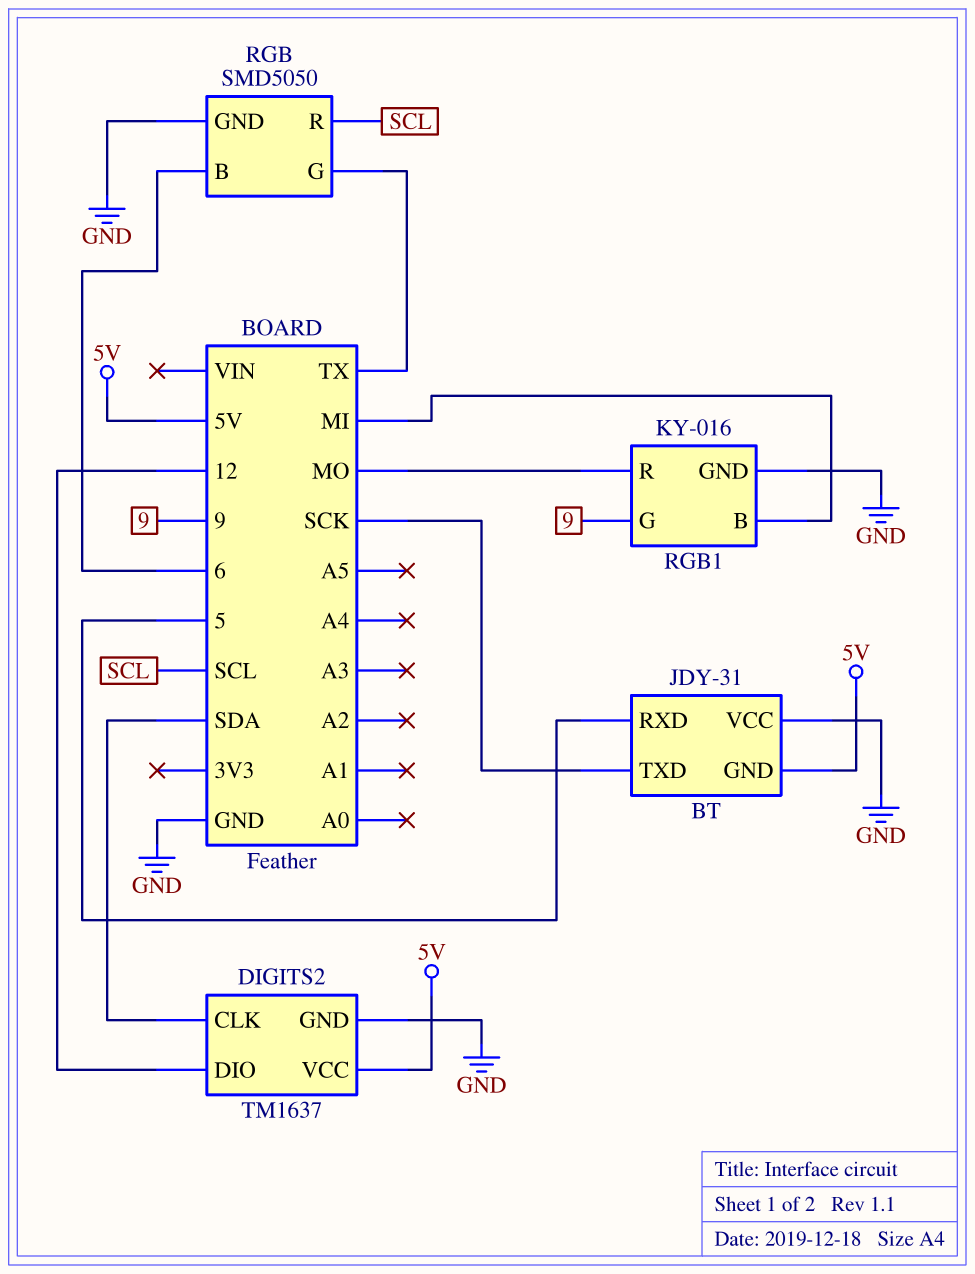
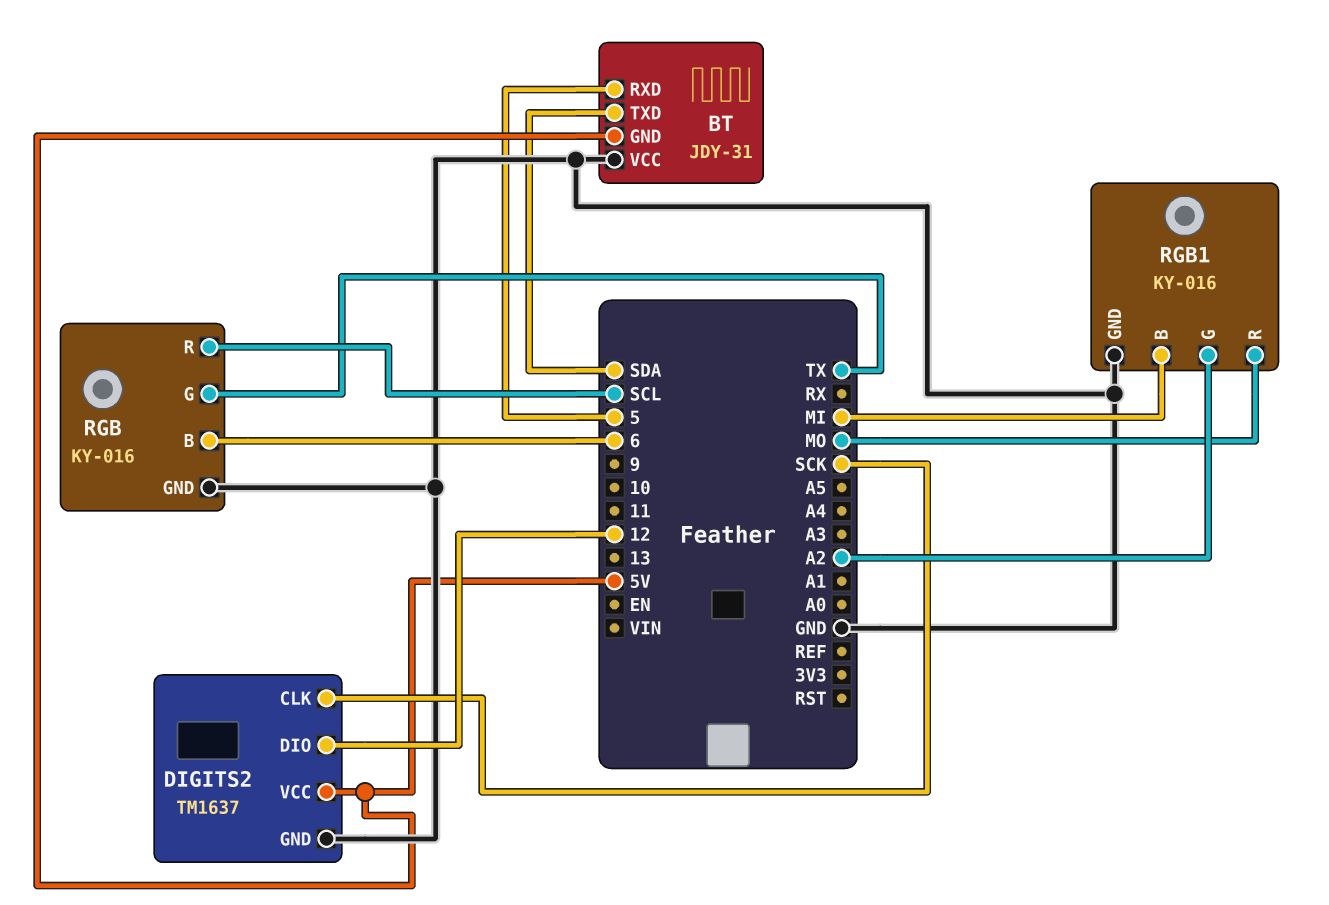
BT pin TXD: SCK -> SDA
DIGITS2 pin CLK: SDA -> SCK
RGB: SMD5050 -> KY-016
RGB1 pin G: 9 -> A2

